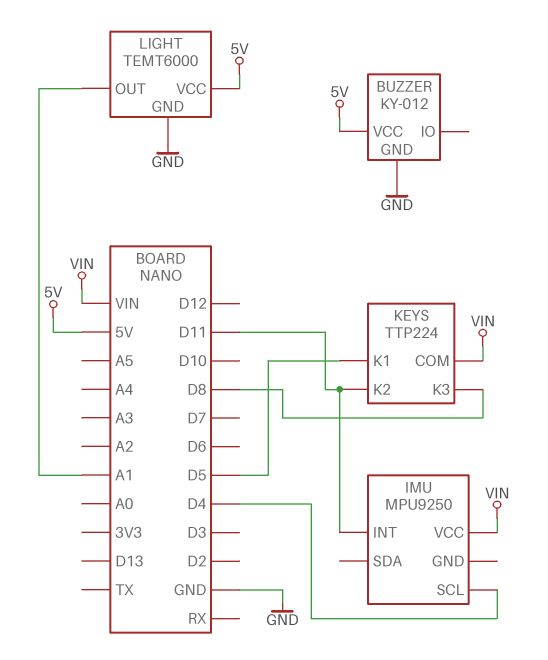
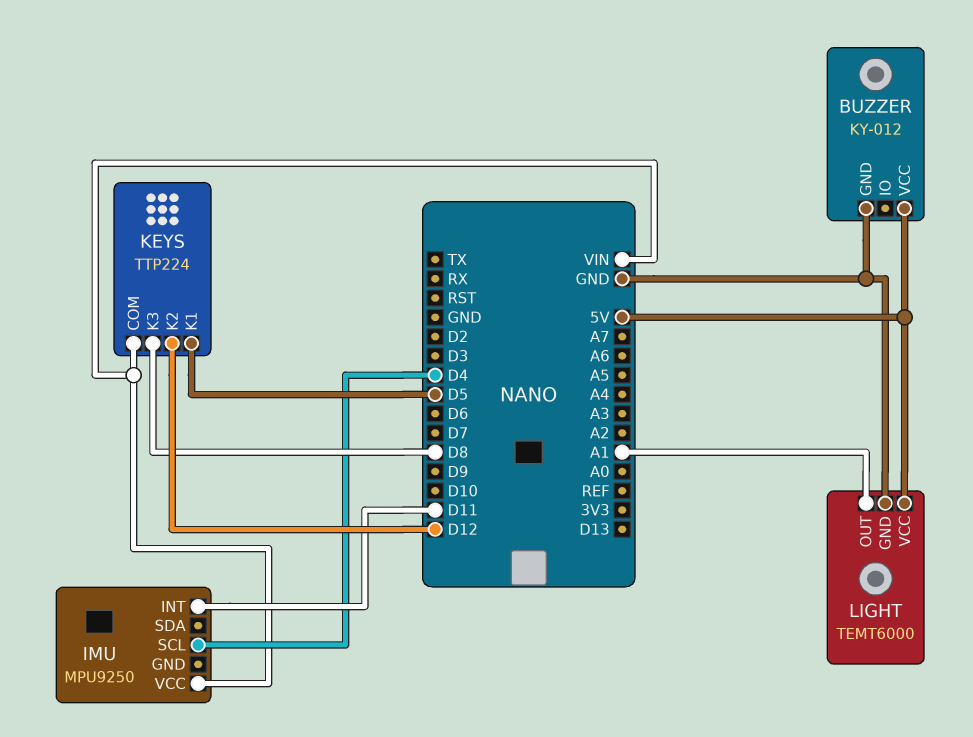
KEYS pin K2: D11 -> D12

